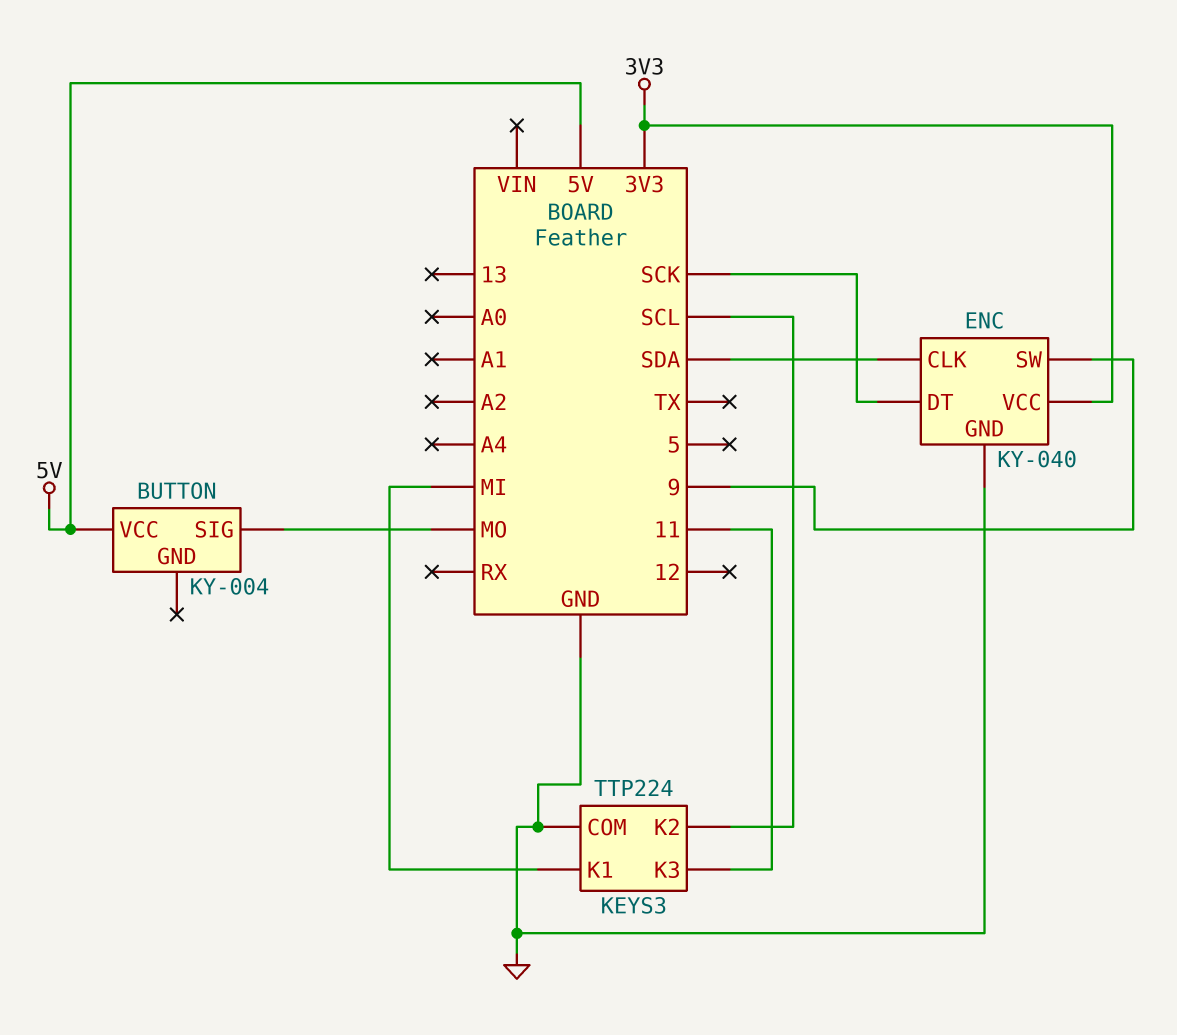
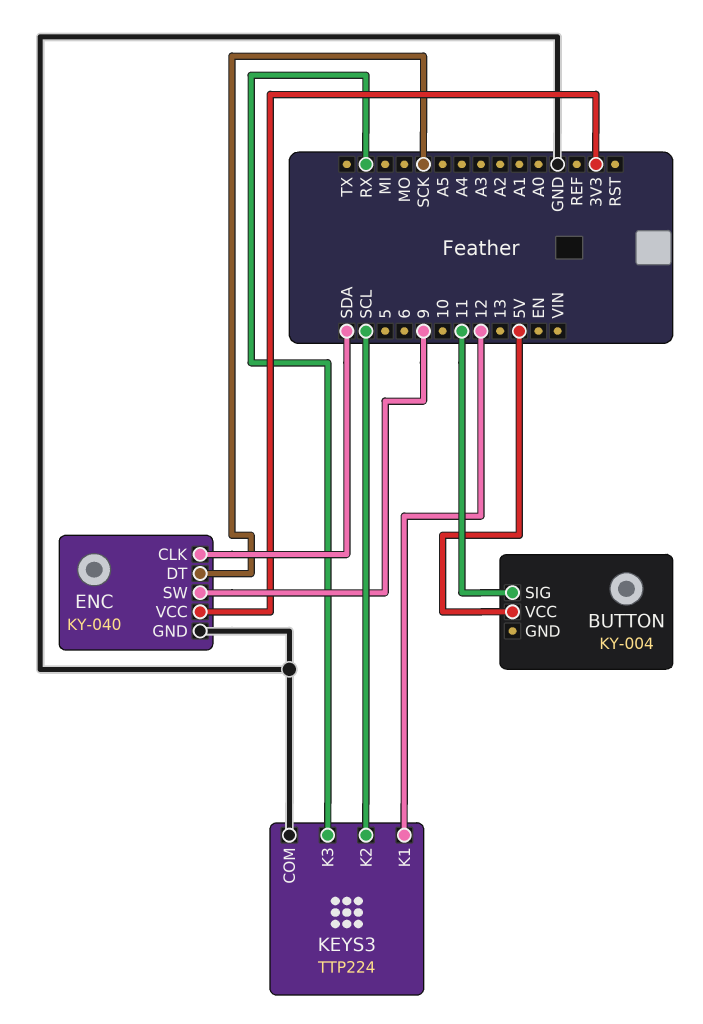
BUTTON pin SIG: MO -> 11
KEYS3 pin K1: MI -> 12
KEYS3 pin K3: 11 -> RX

